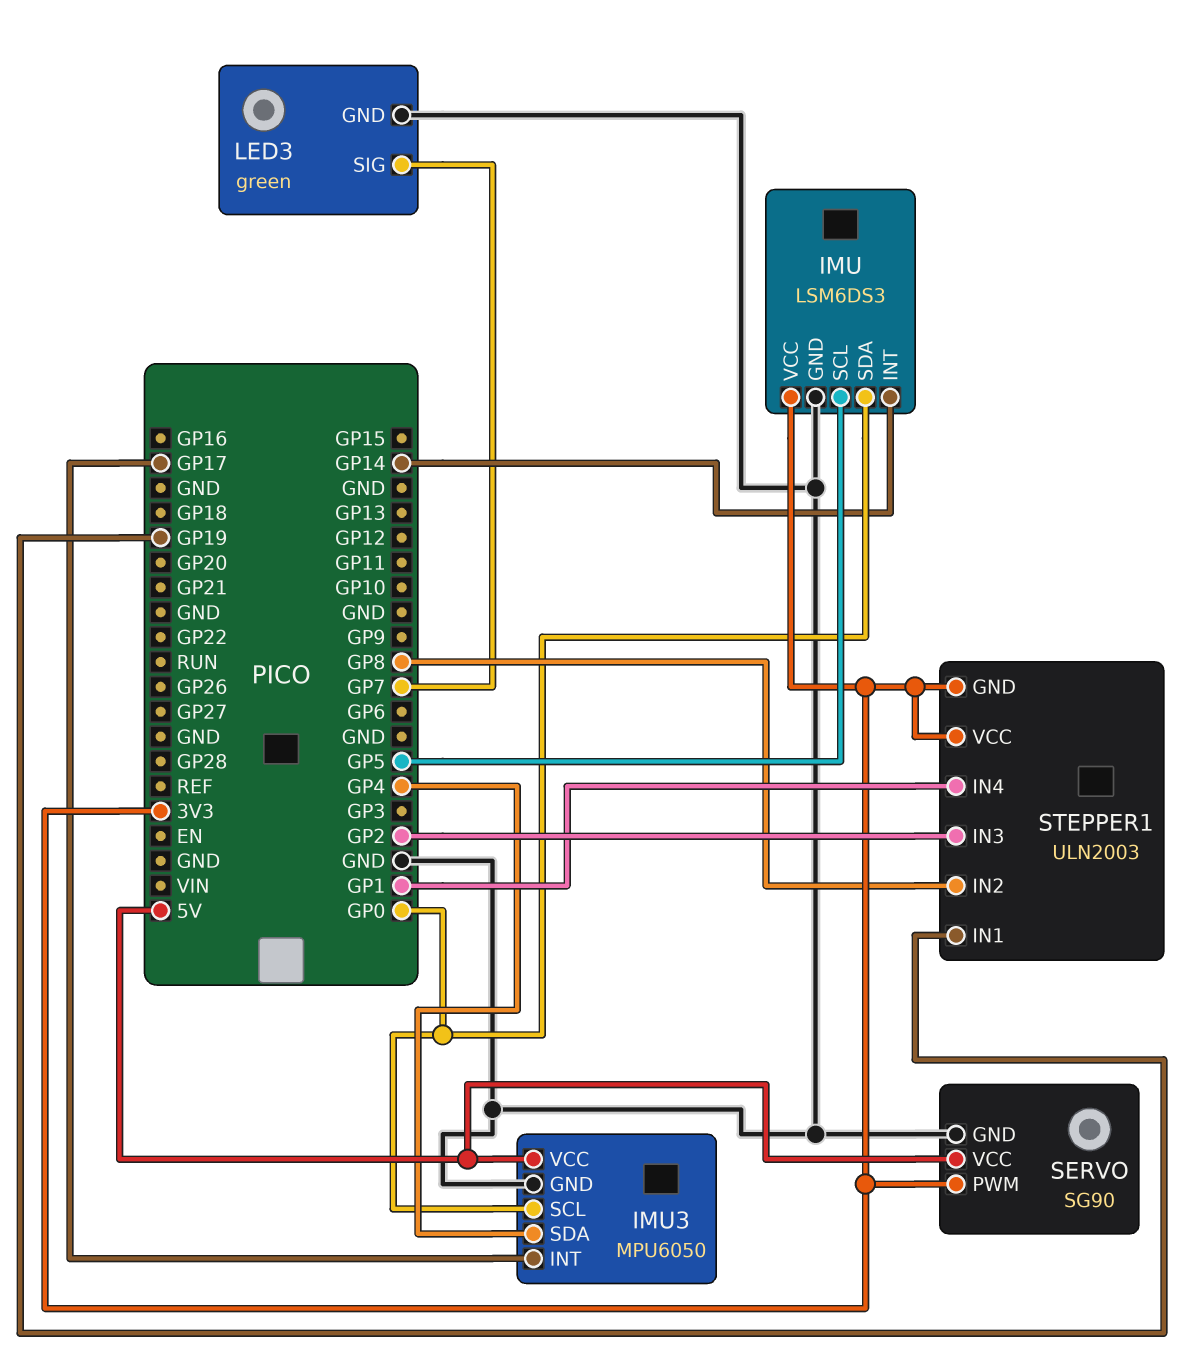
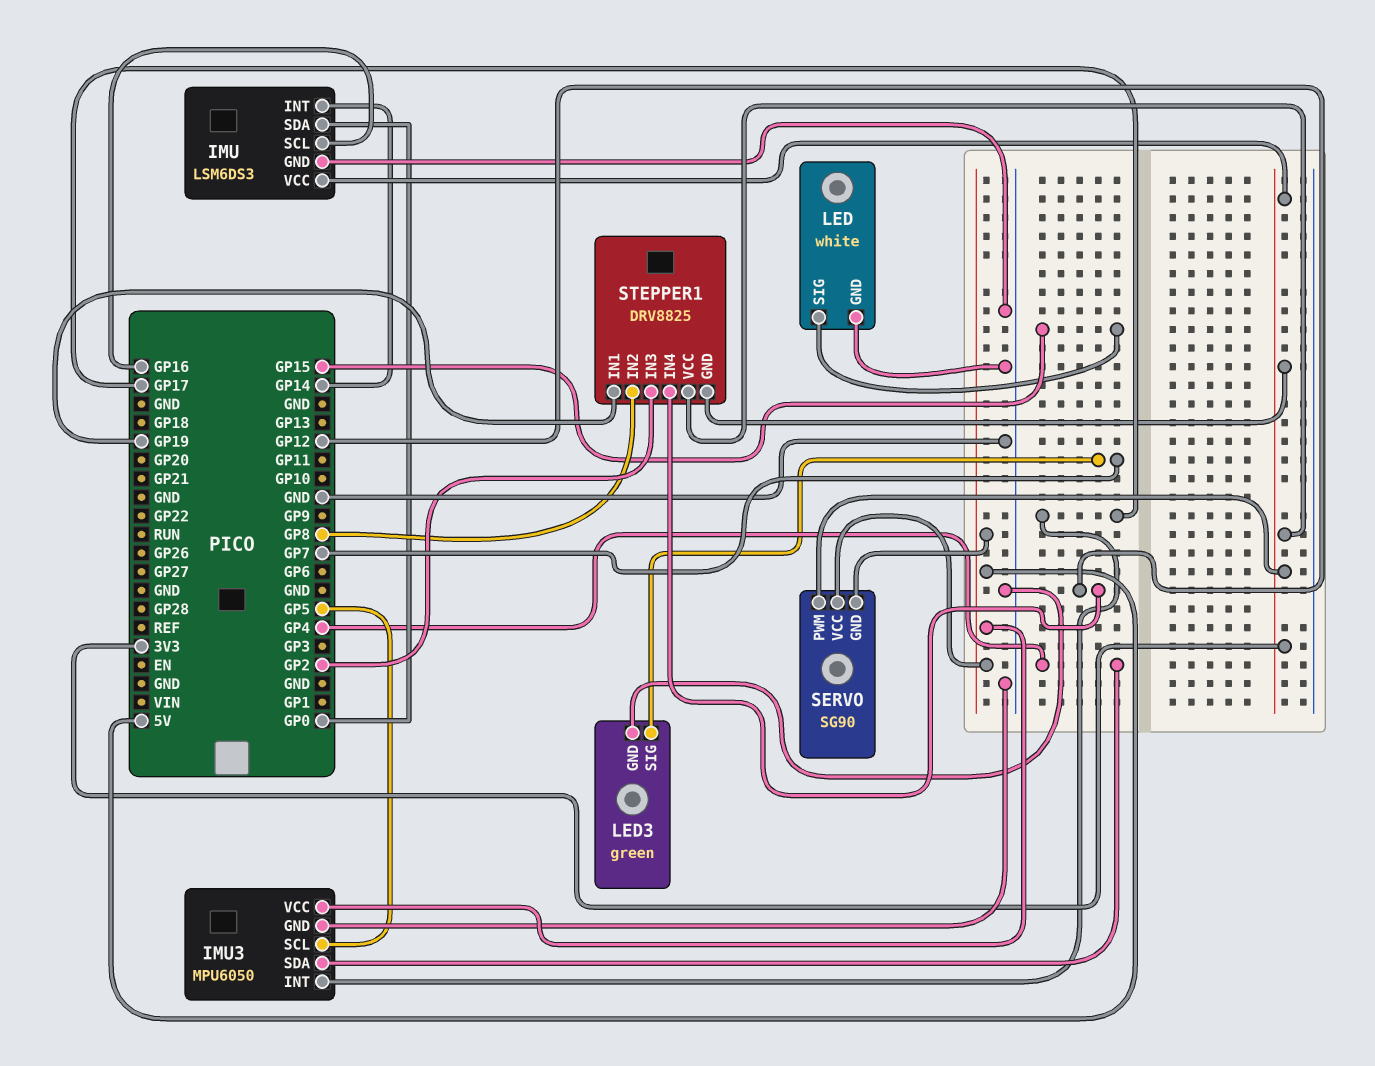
IMU pin SCL: GP5 -> GP16
IMU3 pin SCL: GP0 -> GP5
LED: none -> white
LED pin GND: none -> GND
LED pin SIG: none -> GP15
SERVO pin GND: GND -> 5V
STEPPER1: ULN2003 -> DRV8825
STEPPER1 pin IN4: GP1 -> GP12

